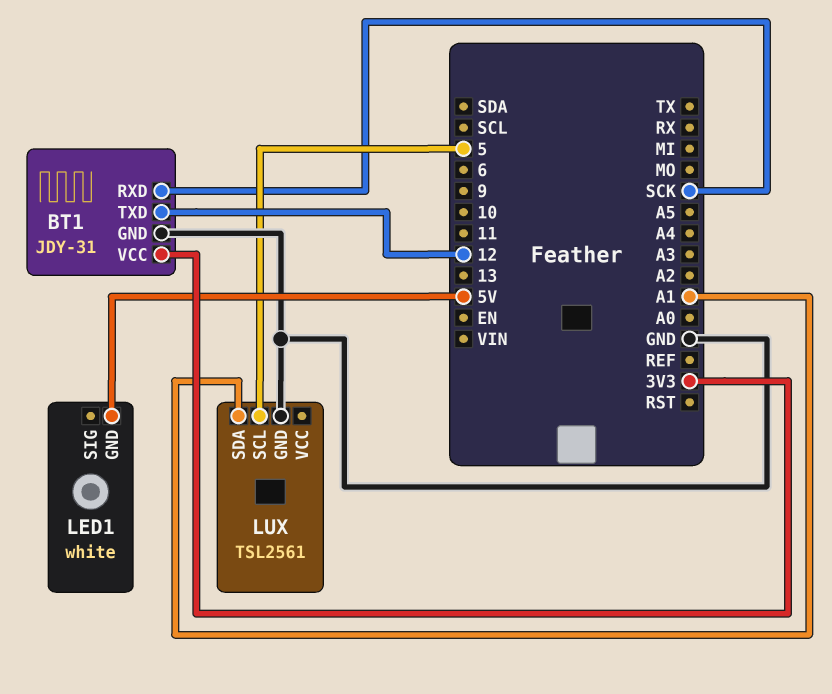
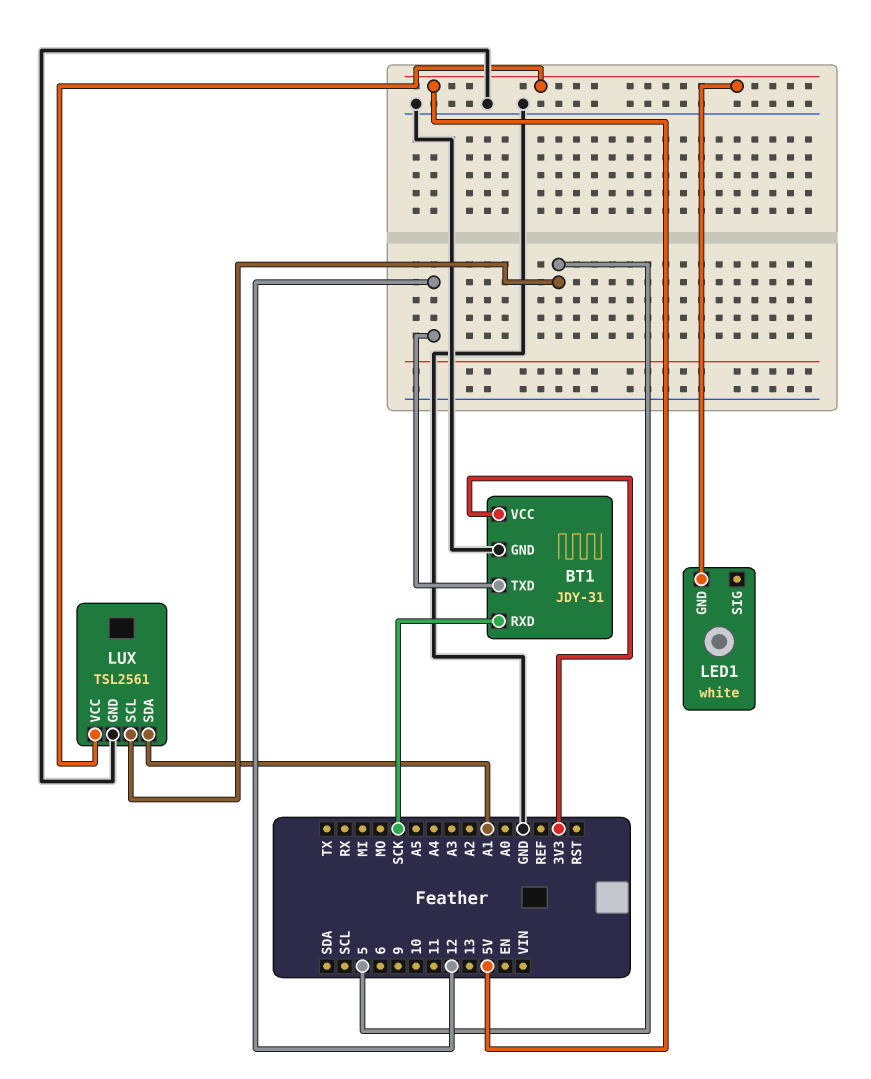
LUX pin VCC: none -> 5V

